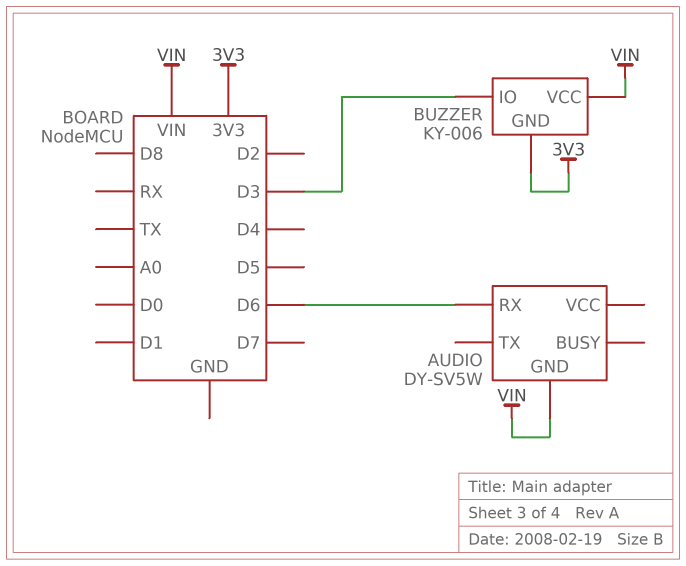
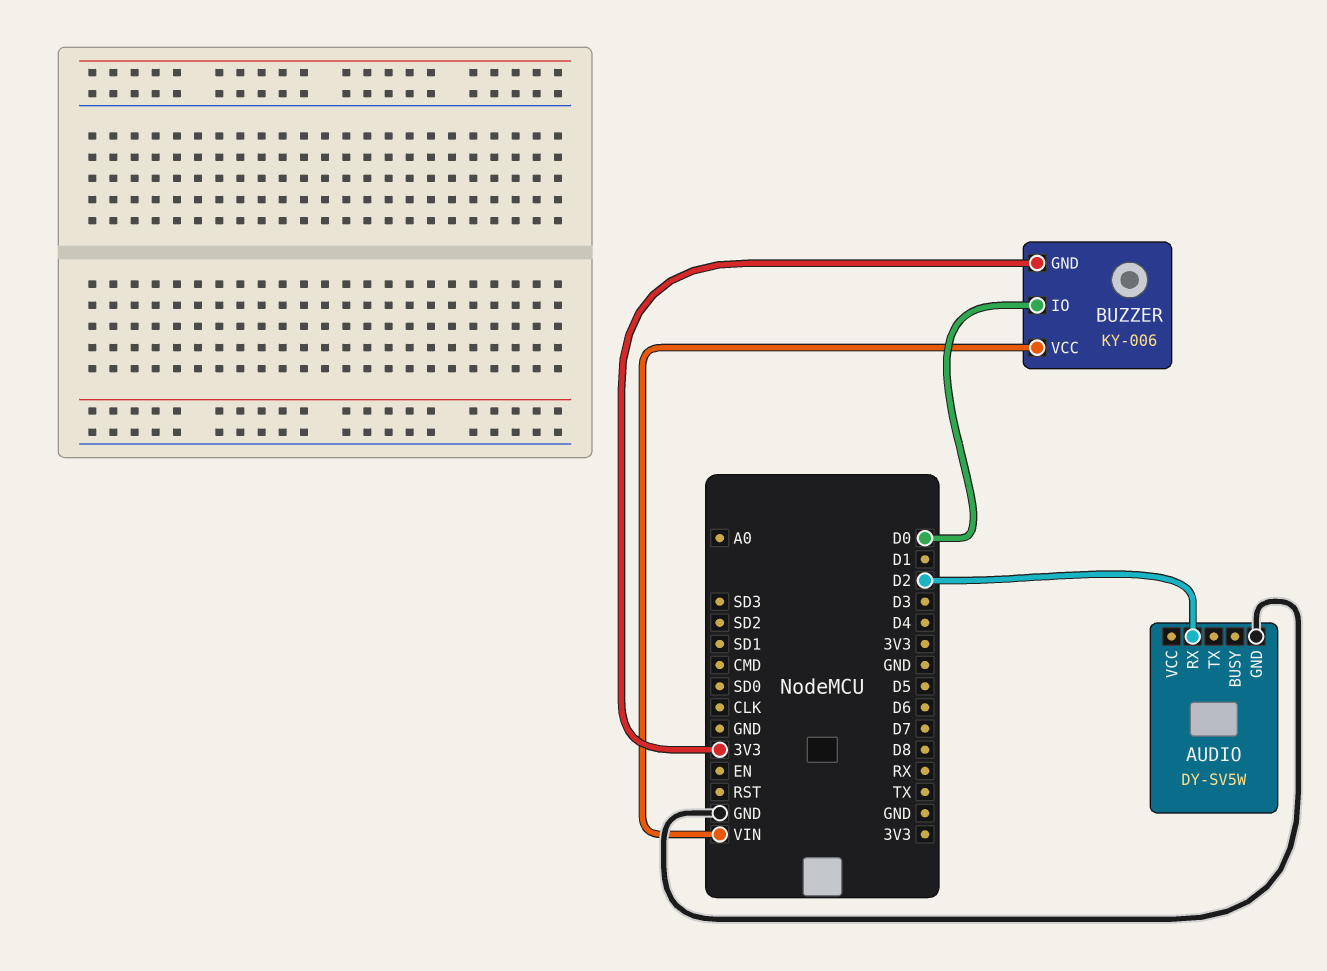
AUDIO pin GND: VIN -> GND
AUDIO pin RX: D6 -> D2
BUZZER pin IO: D3 -> D0

